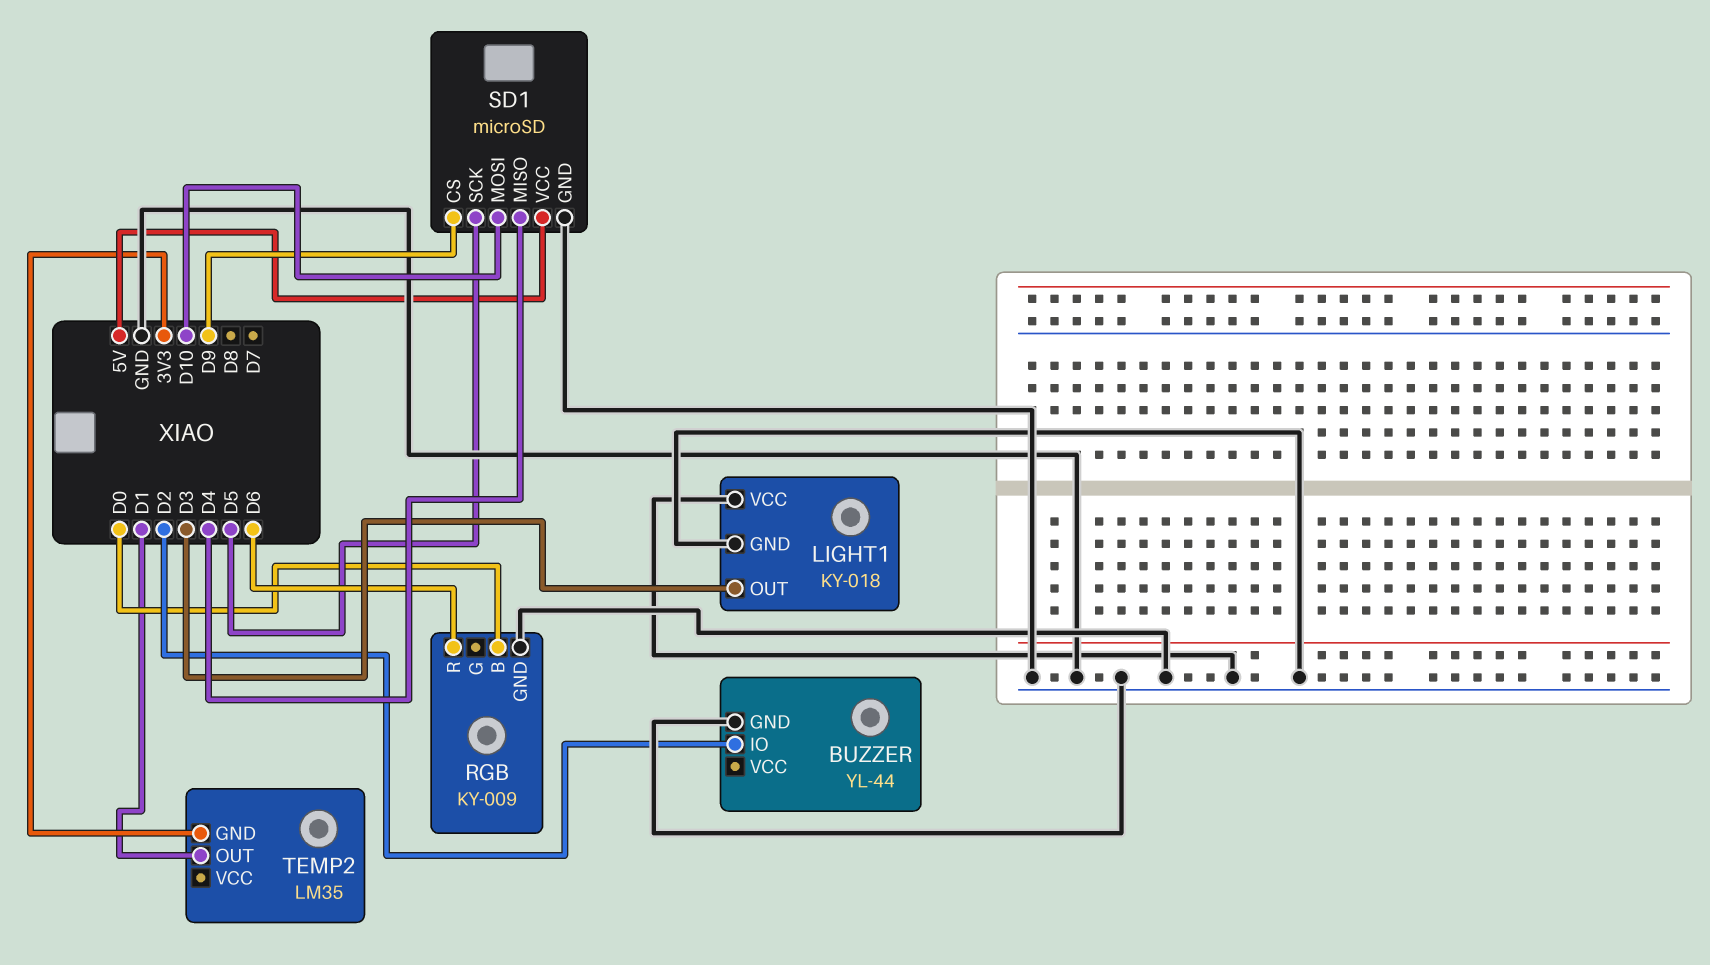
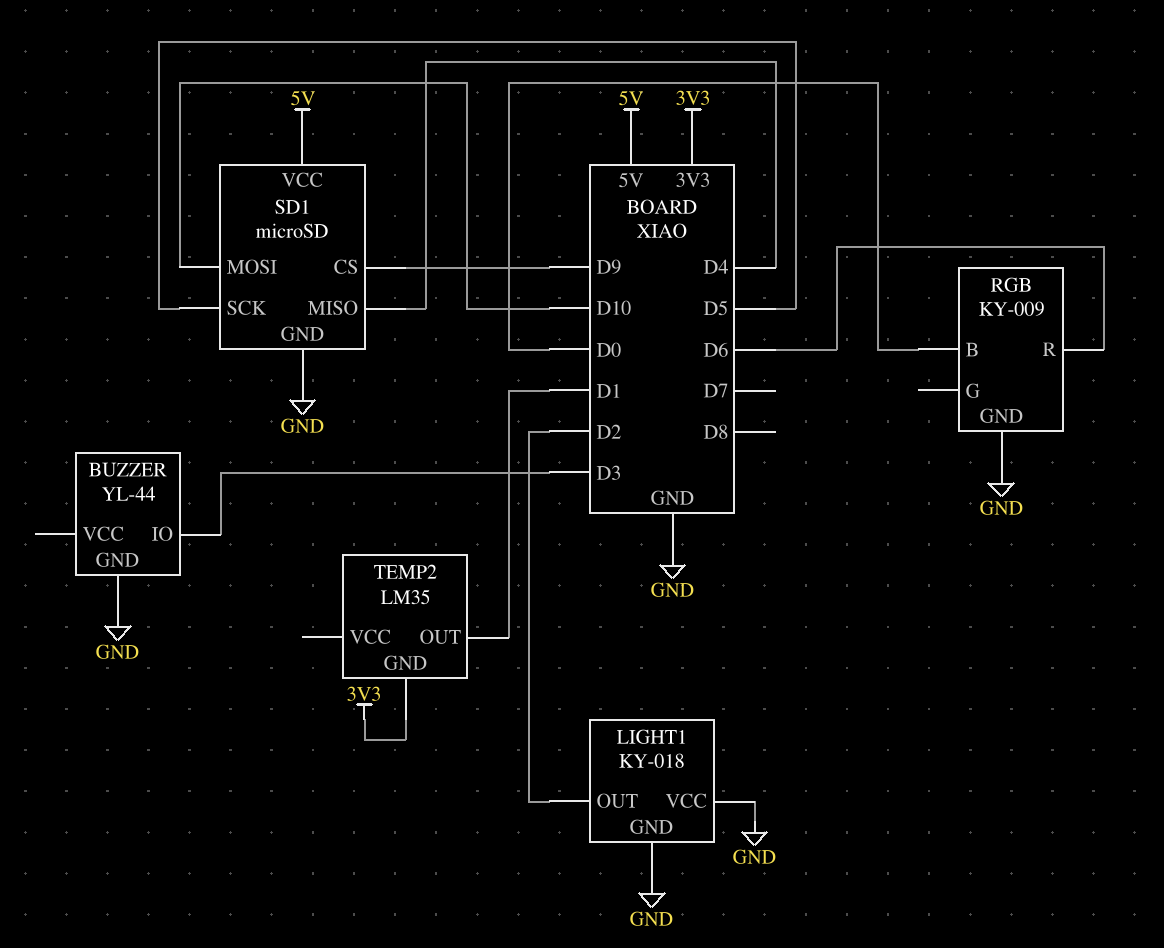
BUZZER pin IO: D2 -> D3
LIGHT1 pin OUT: D3 -> D2

